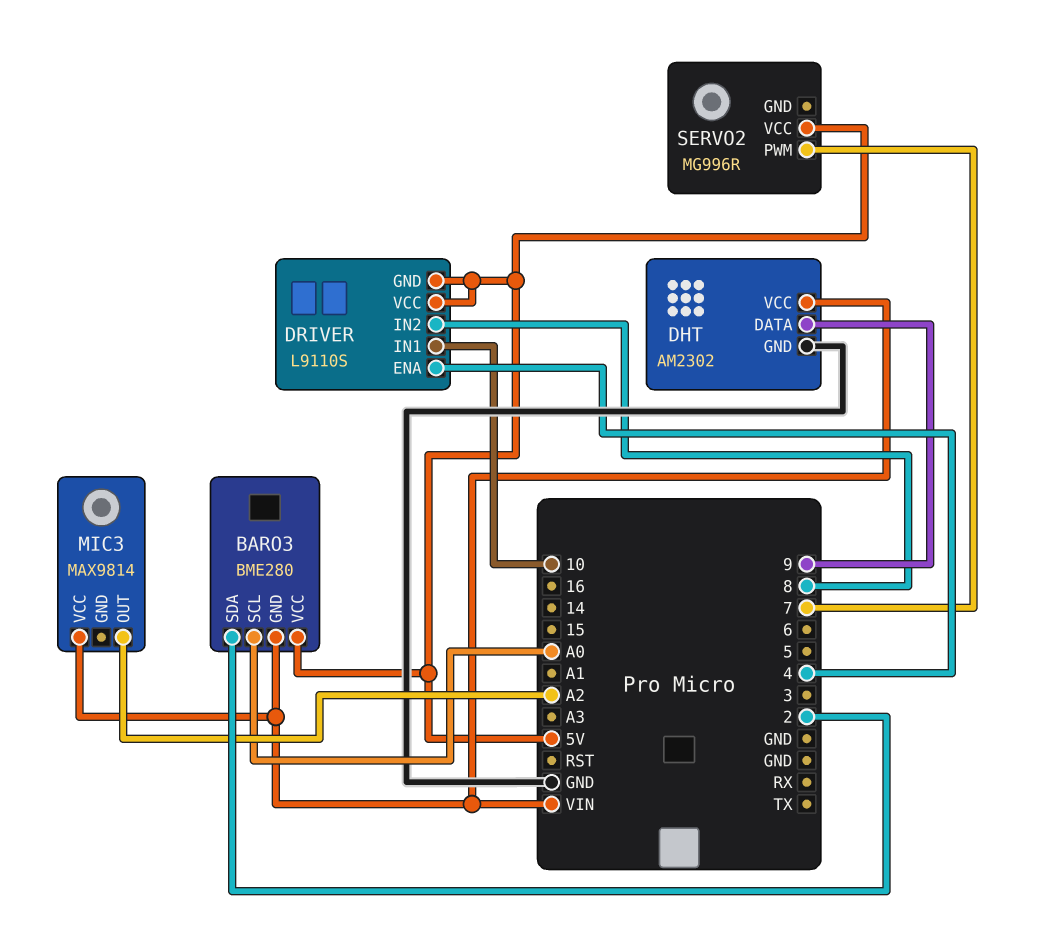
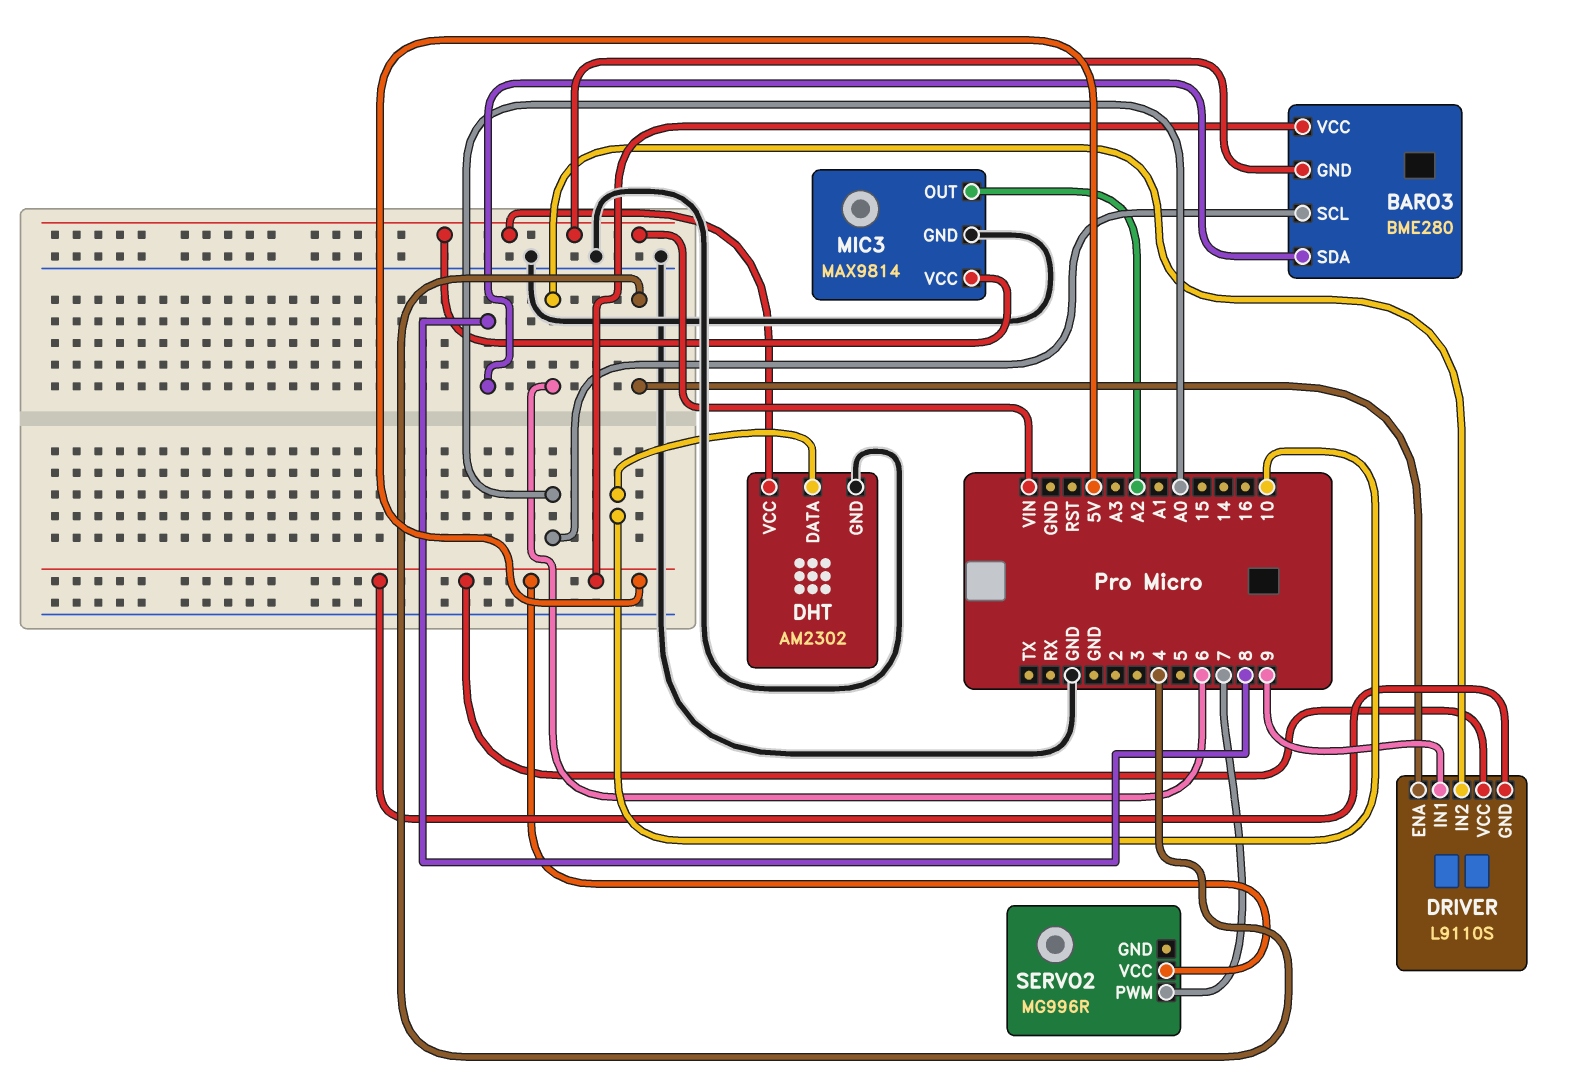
BARO3 pin SDA: 2 -> 8
DHT pin DATA: 9 -> 10
DRIVER pin IN1: 10 -> 9
DRIVER pin IN2: 8 -> 6
MIC3 pin GND: none -> GND

